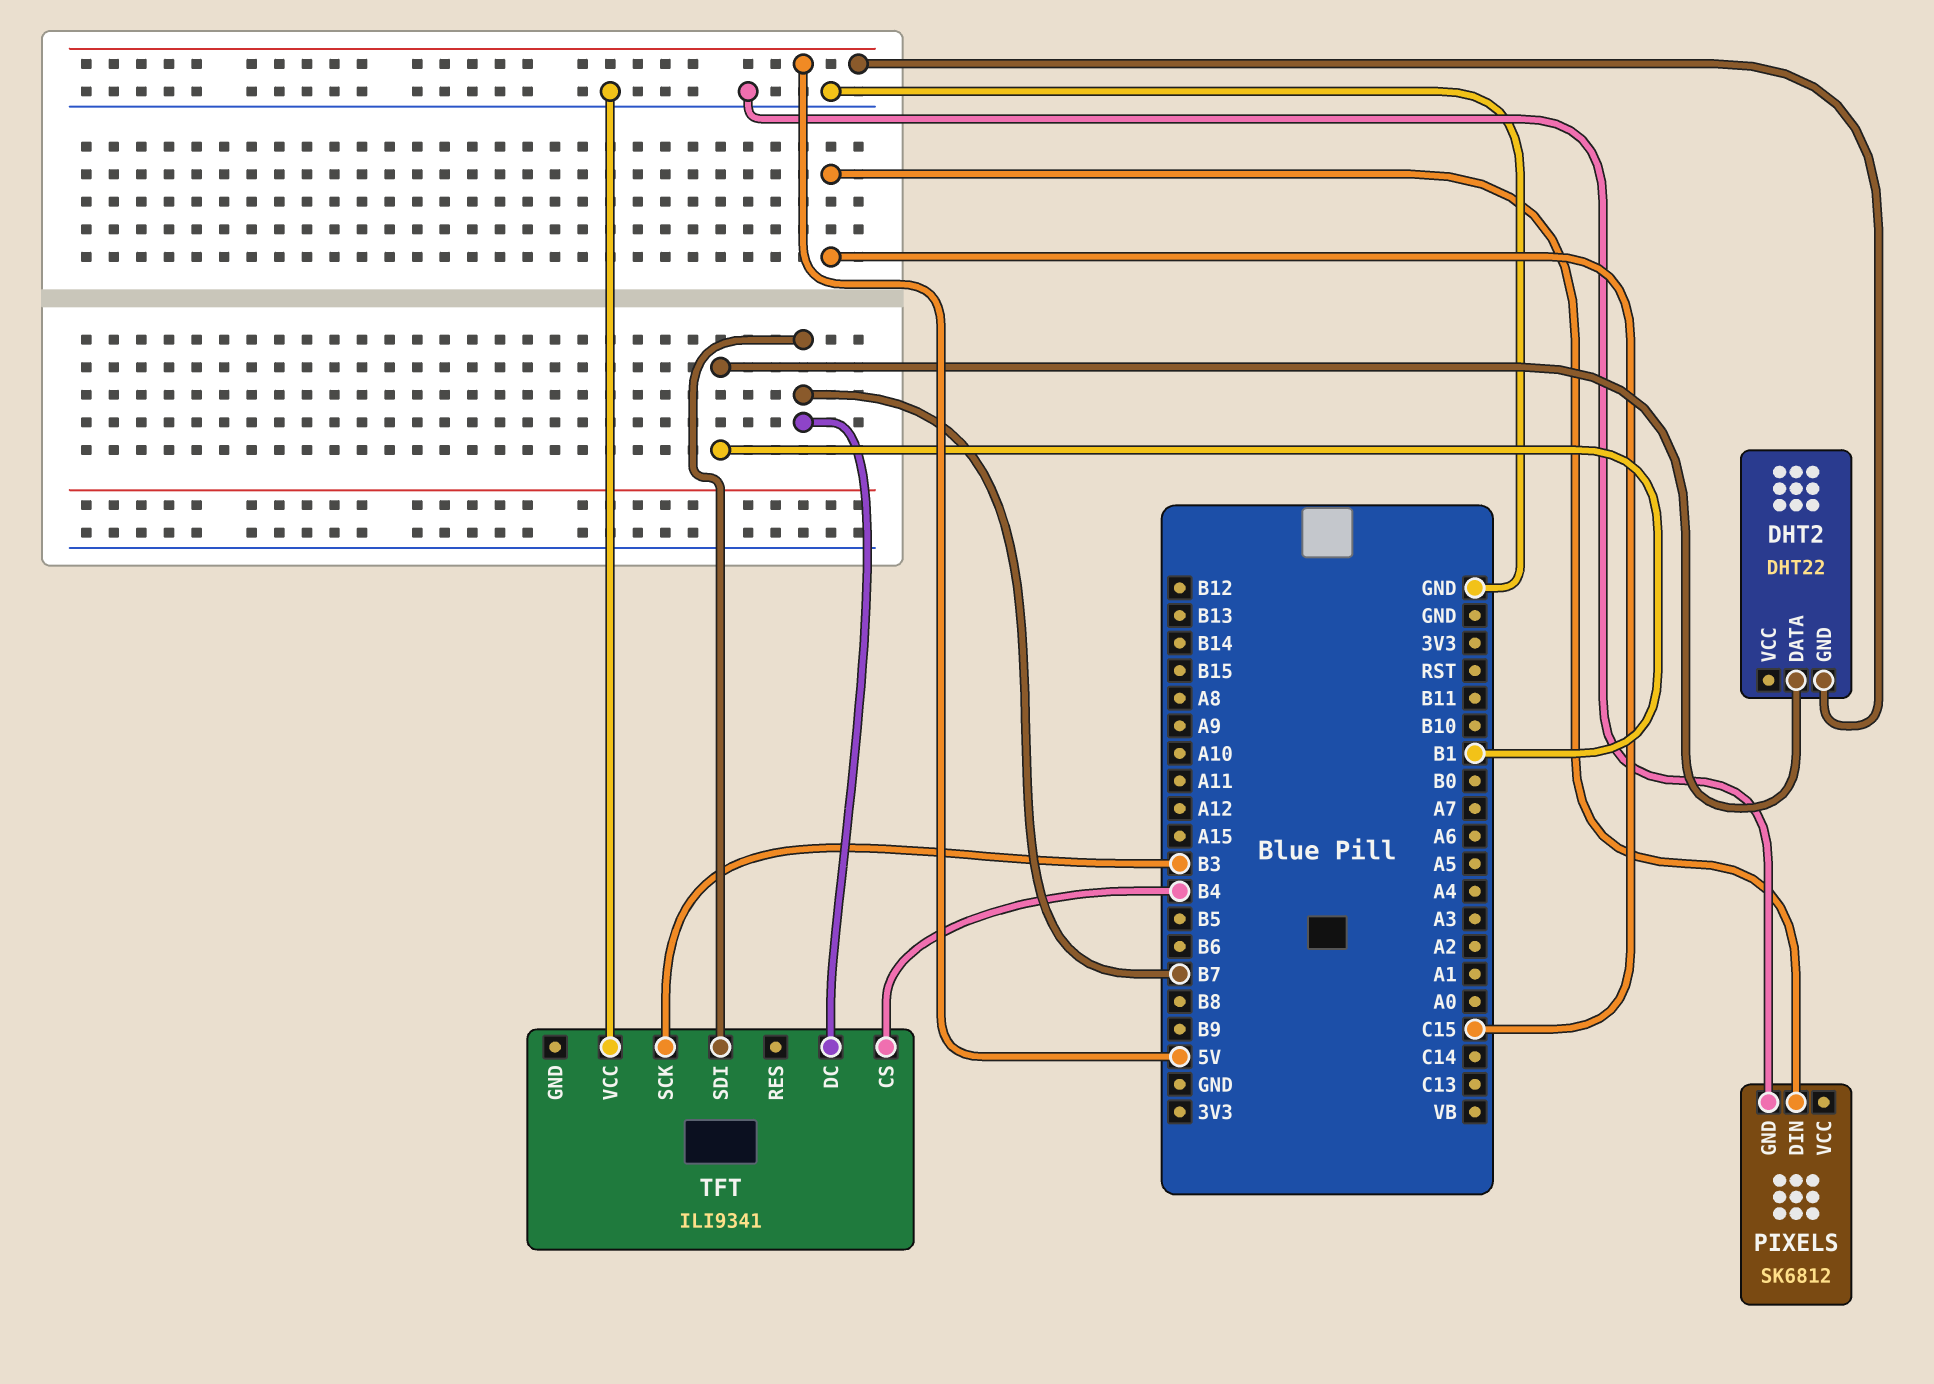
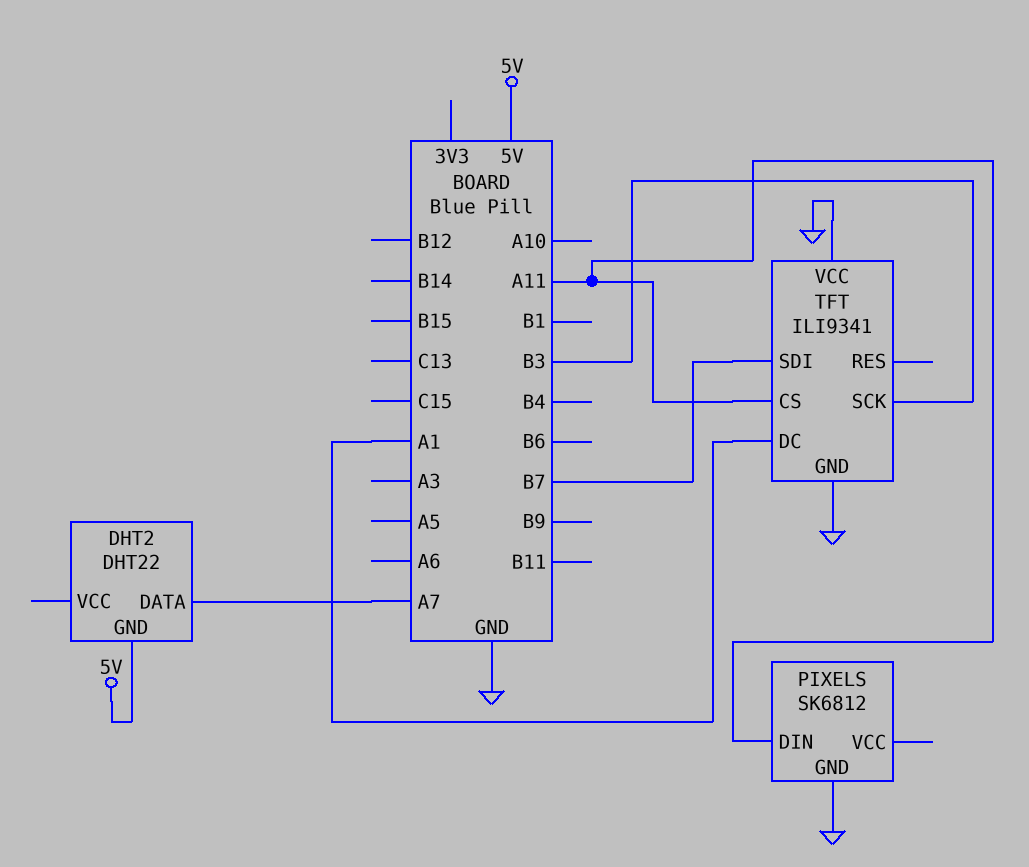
DHT2 pin DATA: B1 -> A7
PIXELS pin DIN: C15 -> A11
TFT pin CS: B4 -> A11
TFT pin DC: B7 -> A1
TFT pin GND: none -> GND

